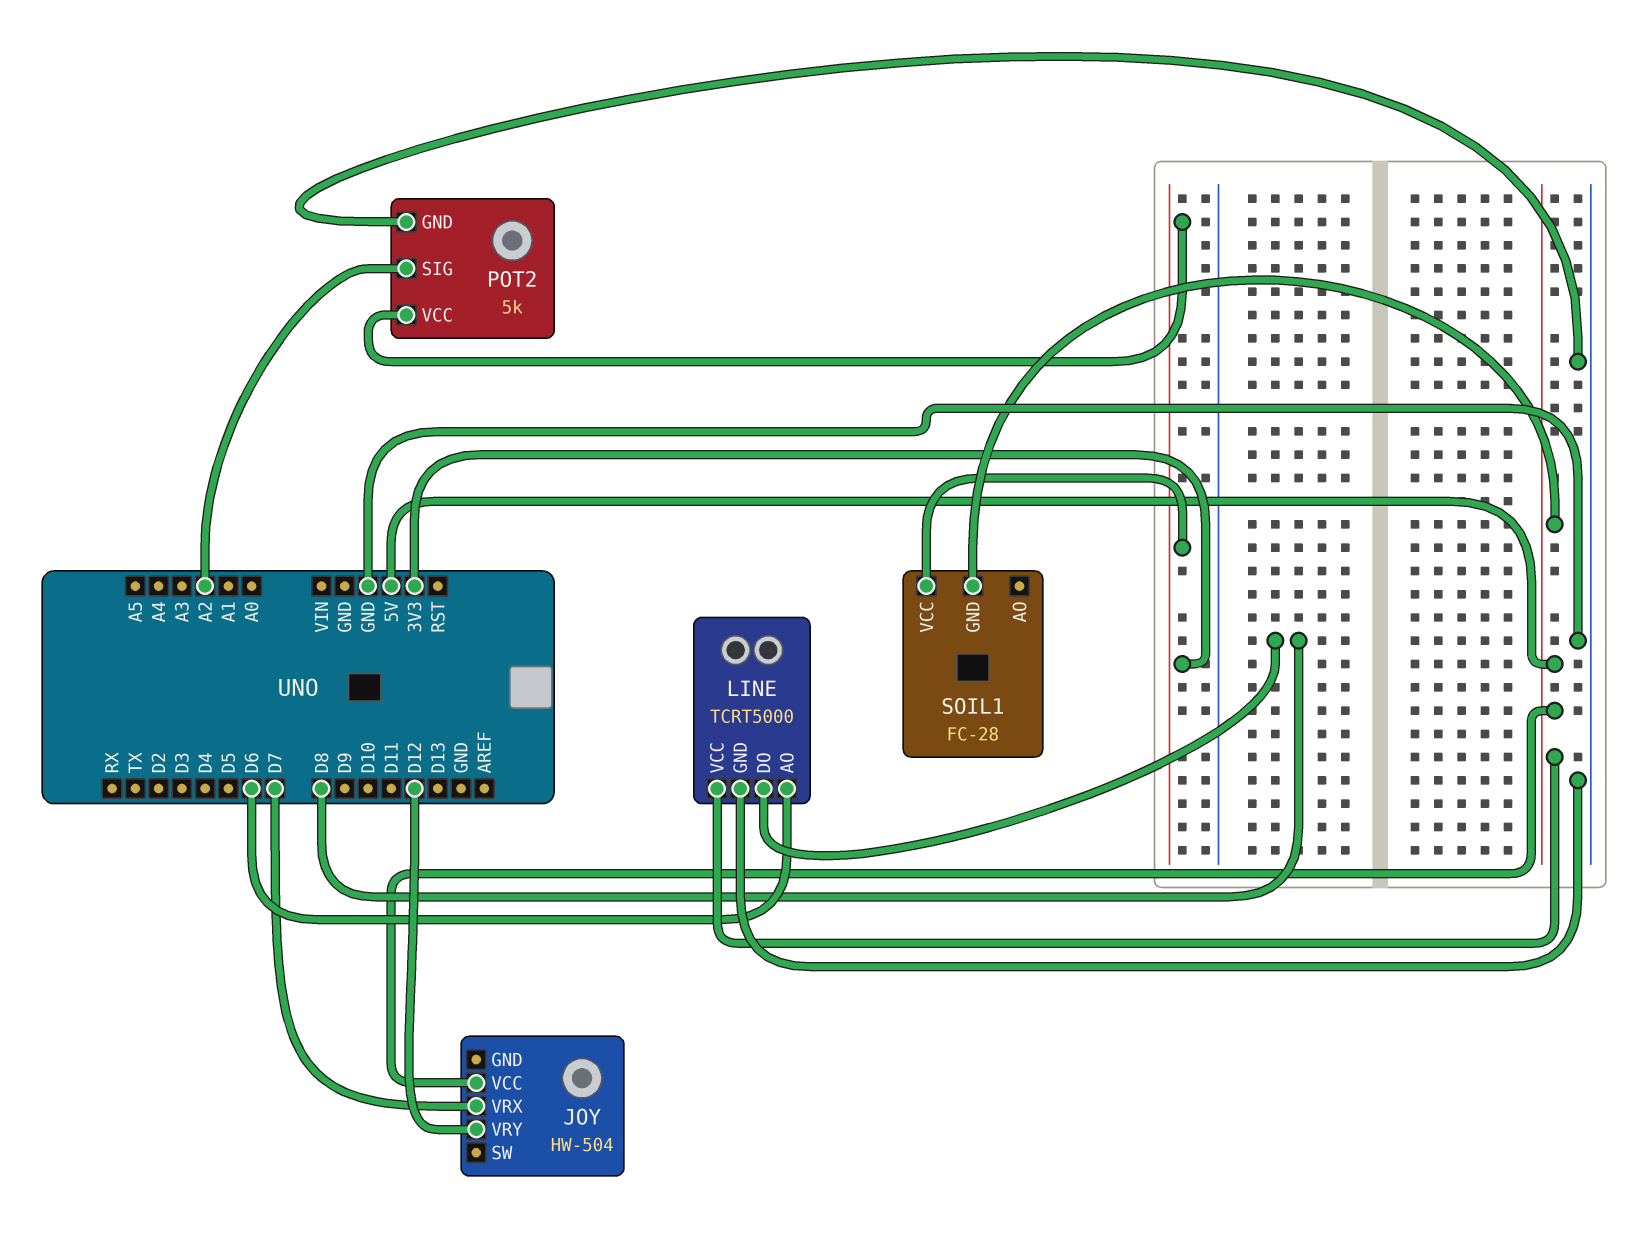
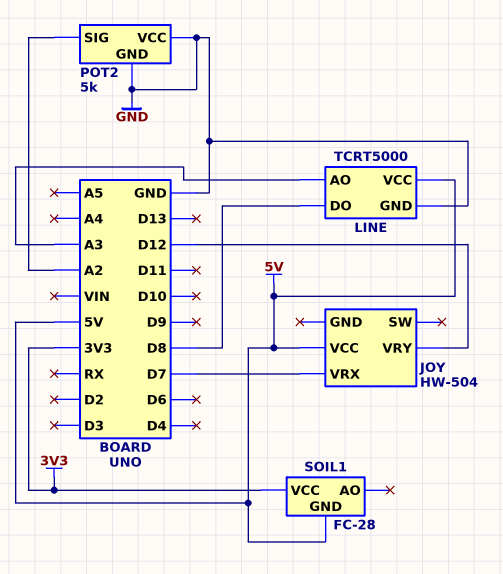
LINE pin AO: D6 -> A3
POT2 pin VCC: 3V3 -> GND

